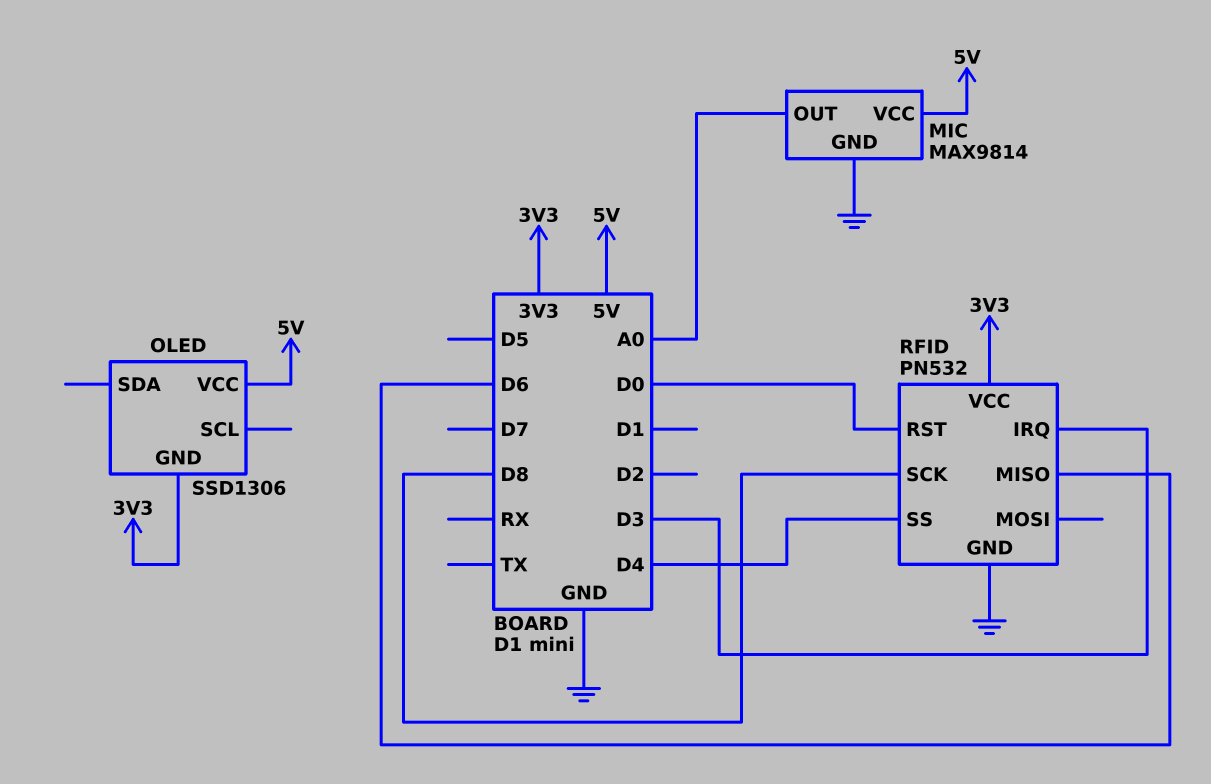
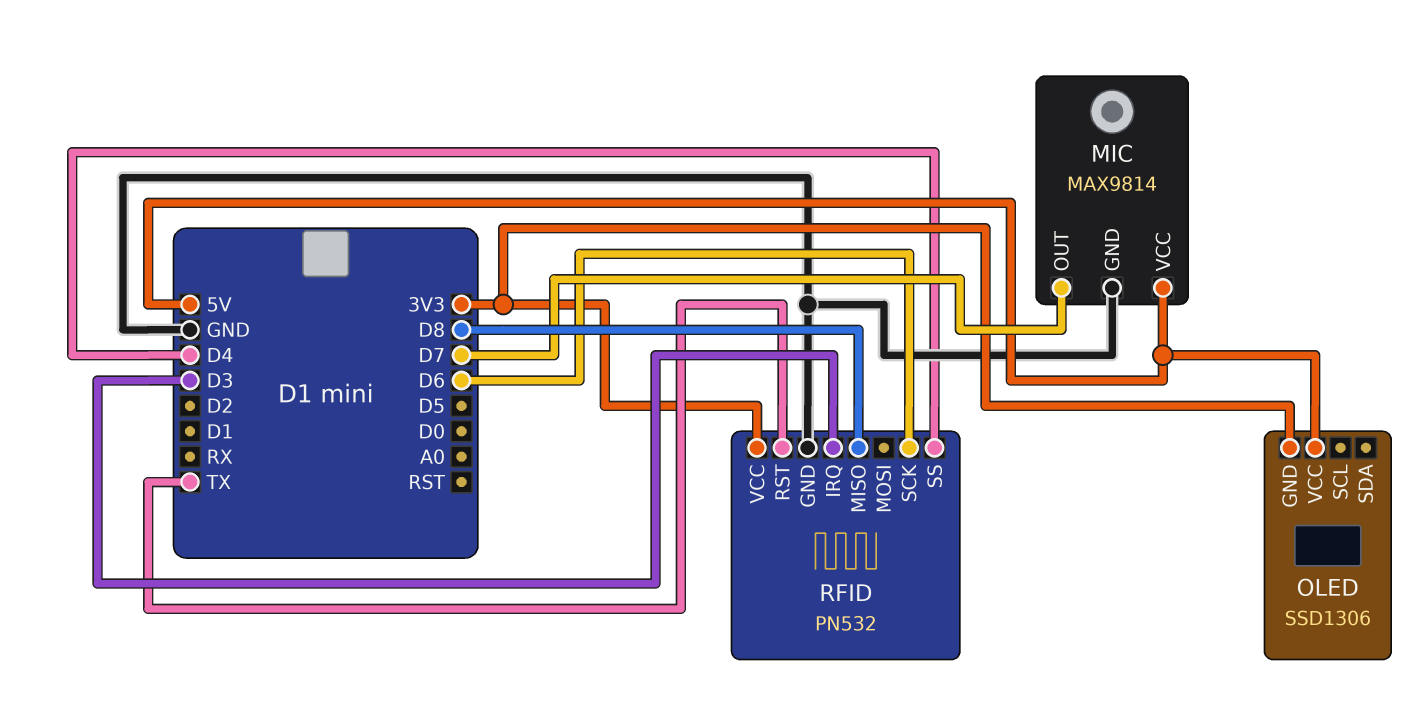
MIC pin OUT: A0 -> D7
RFID pin MISO: D6 -> D8
RFID pin RST: D0 -> TX
RFID pin SCK: D8 -> D6

